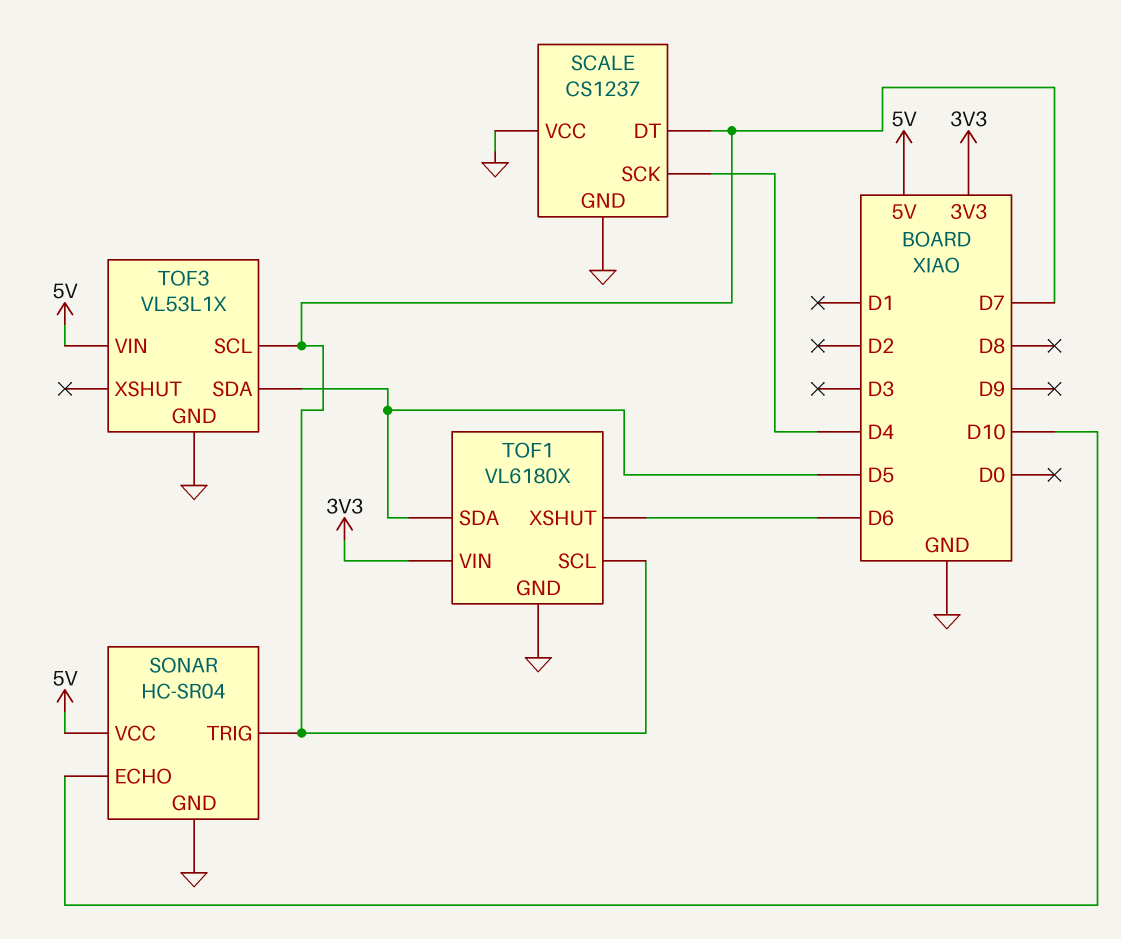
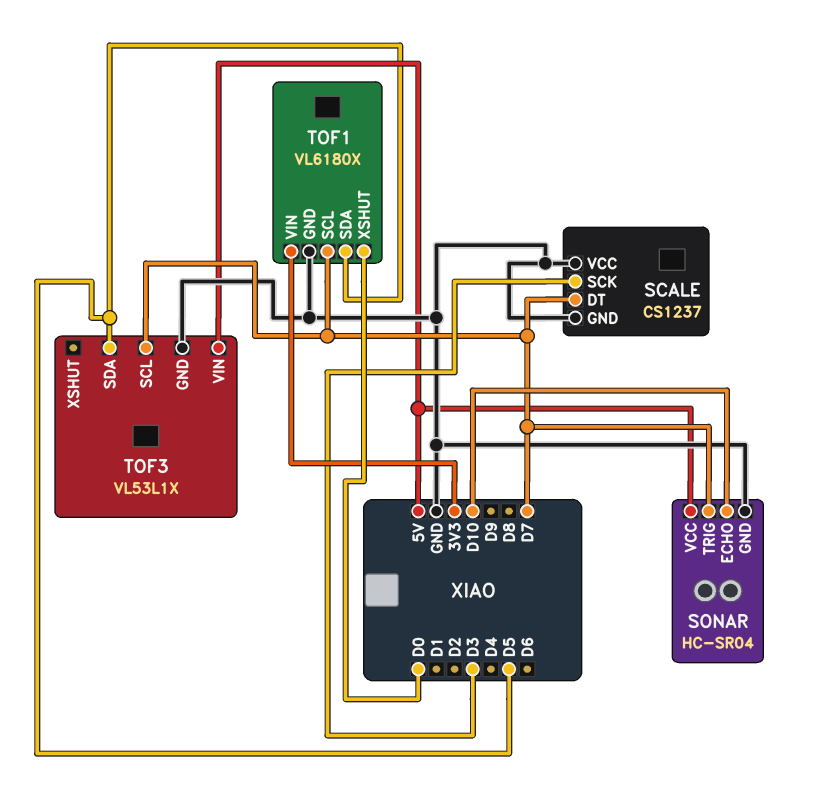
SCALE pin SCK: D4 -> D3
TOF1 pin XSHUT: D6 -> D0

